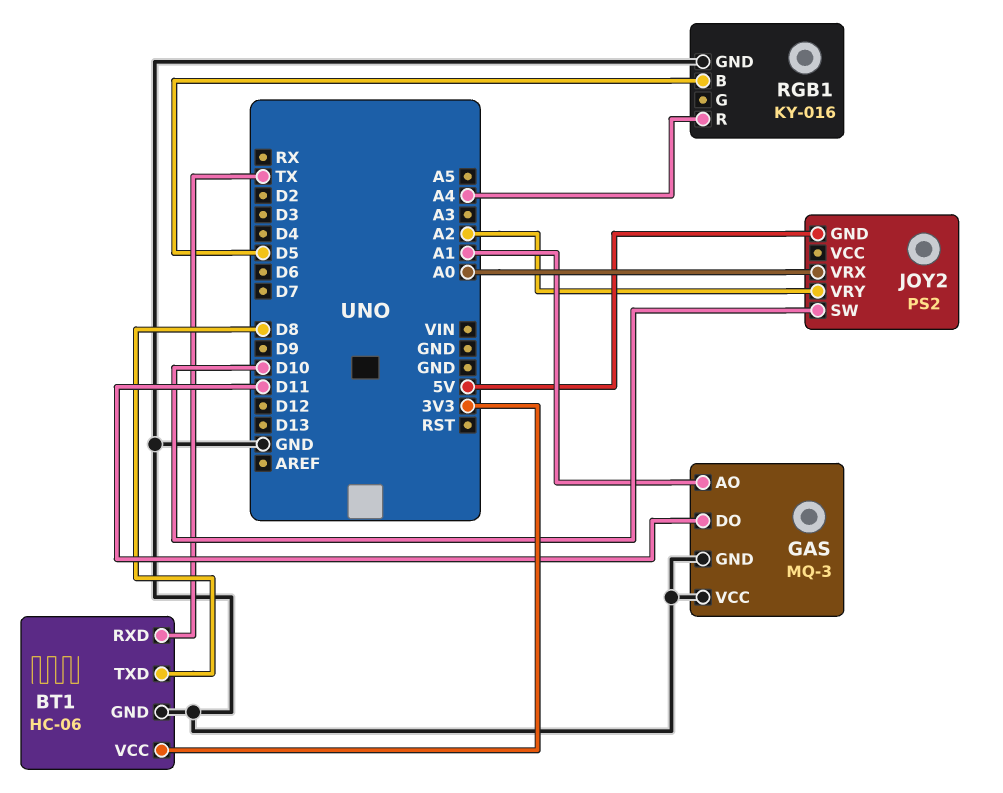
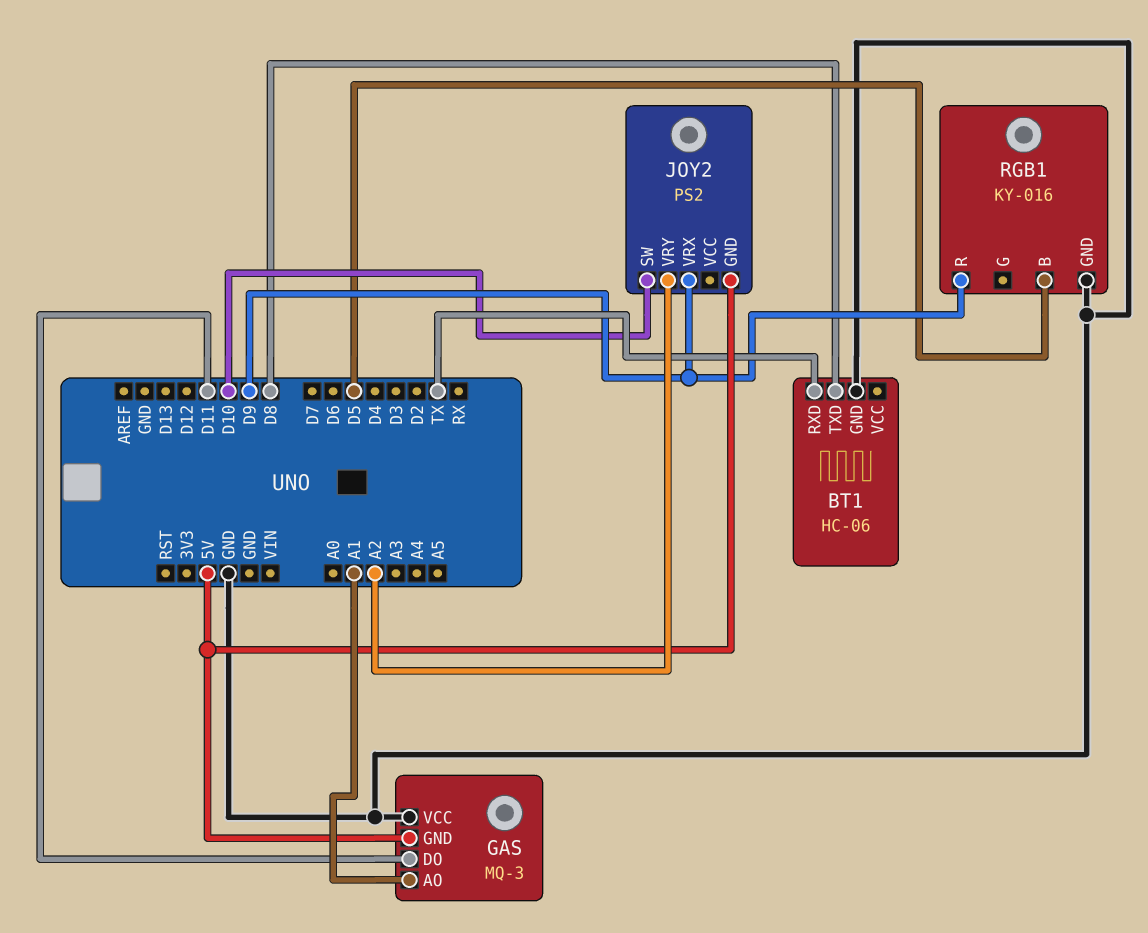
BT1 pin VCC: 3V3 -> none
GAS pin GND: GND -> 5V
JOY2 pin VRX: A0 -> D9
RGB1 pin R: A4 -> D9

